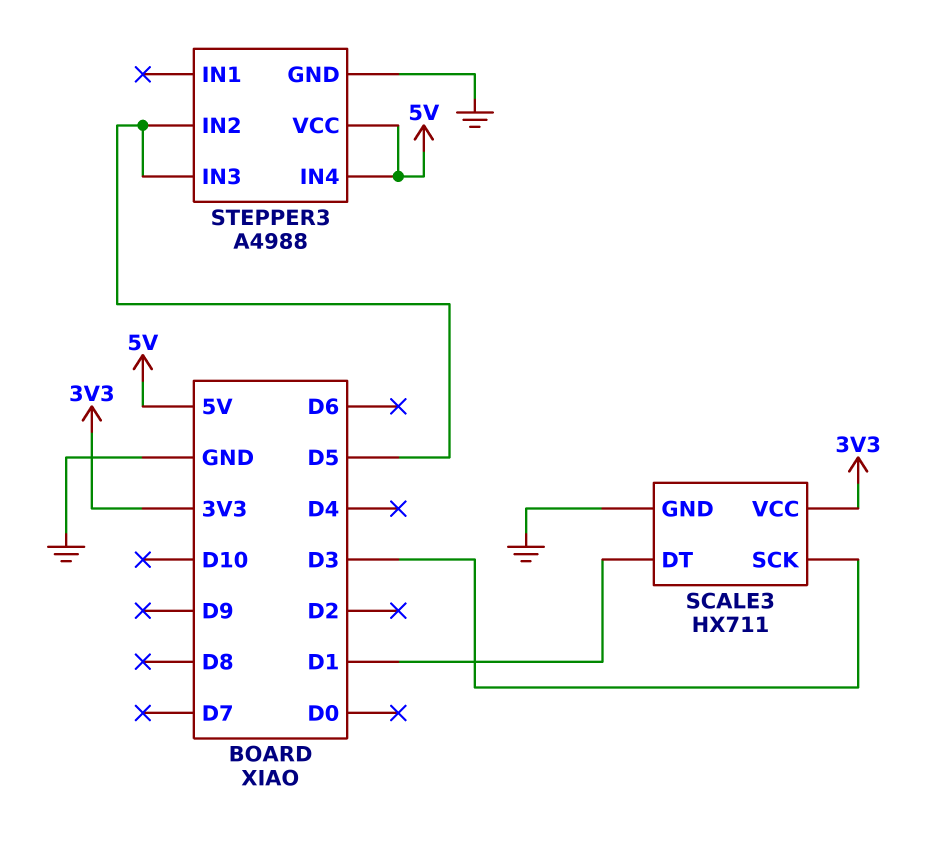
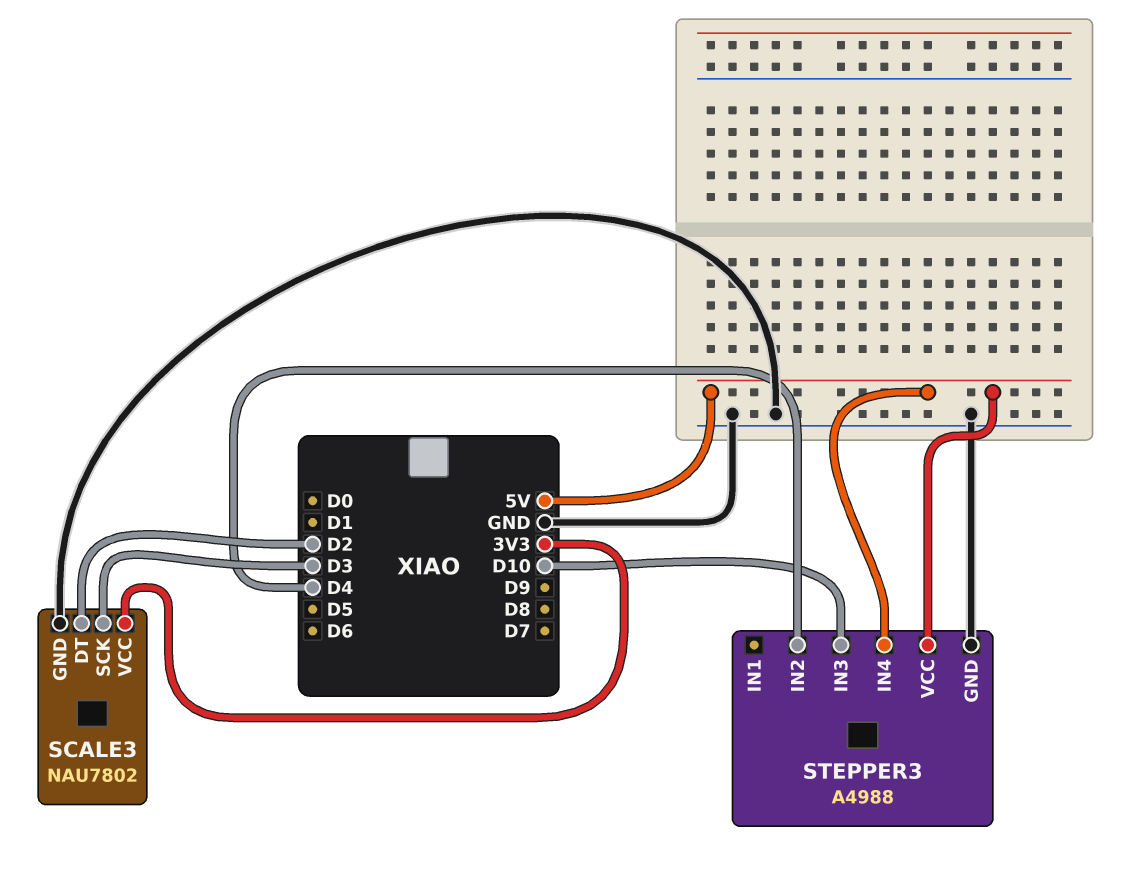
SCALE3: HX711 -> NAU7802
SCALE3 pin DT: D1 -> D2
STEPPER3 pin IN2: D5 -> D4
STEPPER3 pin IN3: D5 -> D10

